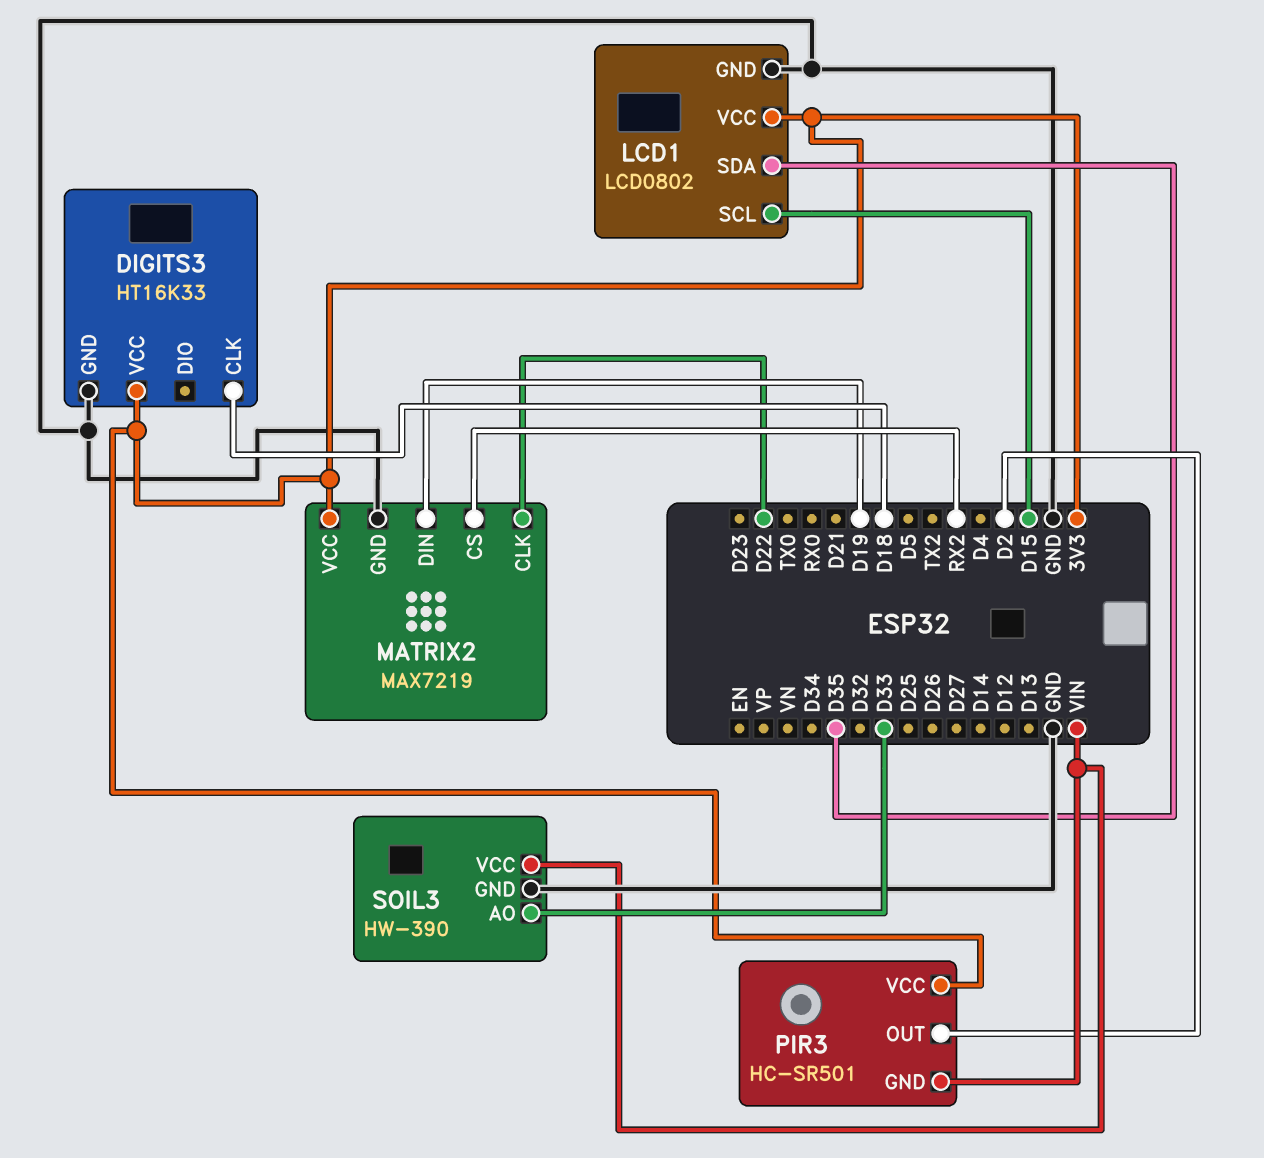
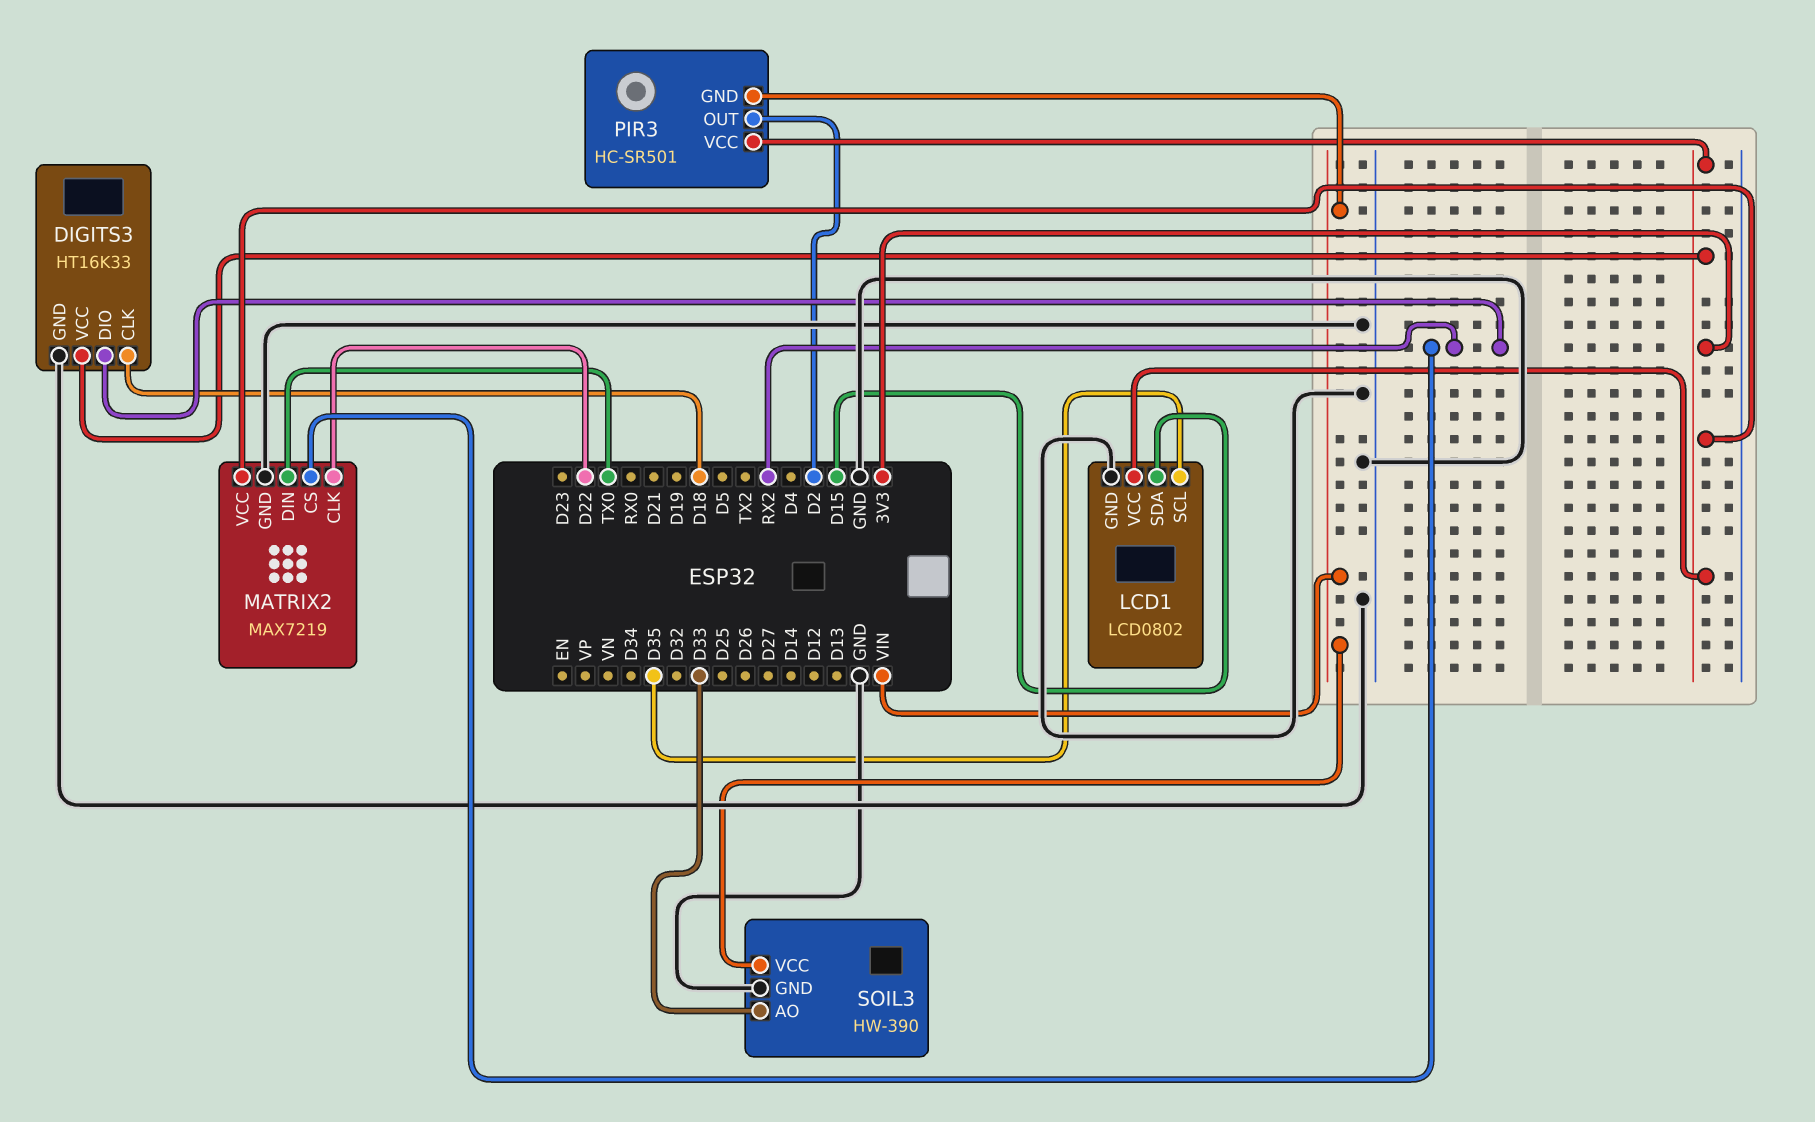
DIGITS3 pin DIO: none -> RX2
LCD1 pin SCL: D15 -> D35
LCD1 pin SDA: D35 -> D15
MATRIX2 pin DIN: D19 -> TX0

